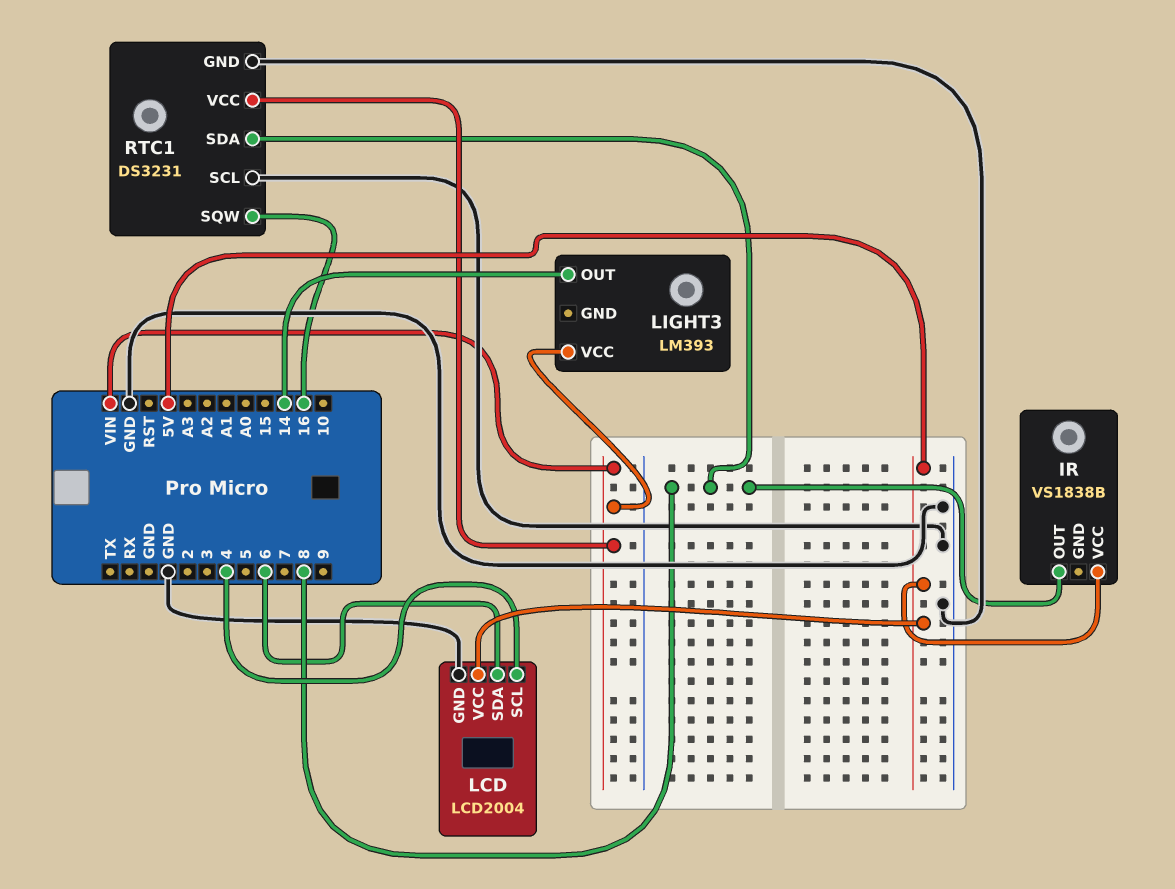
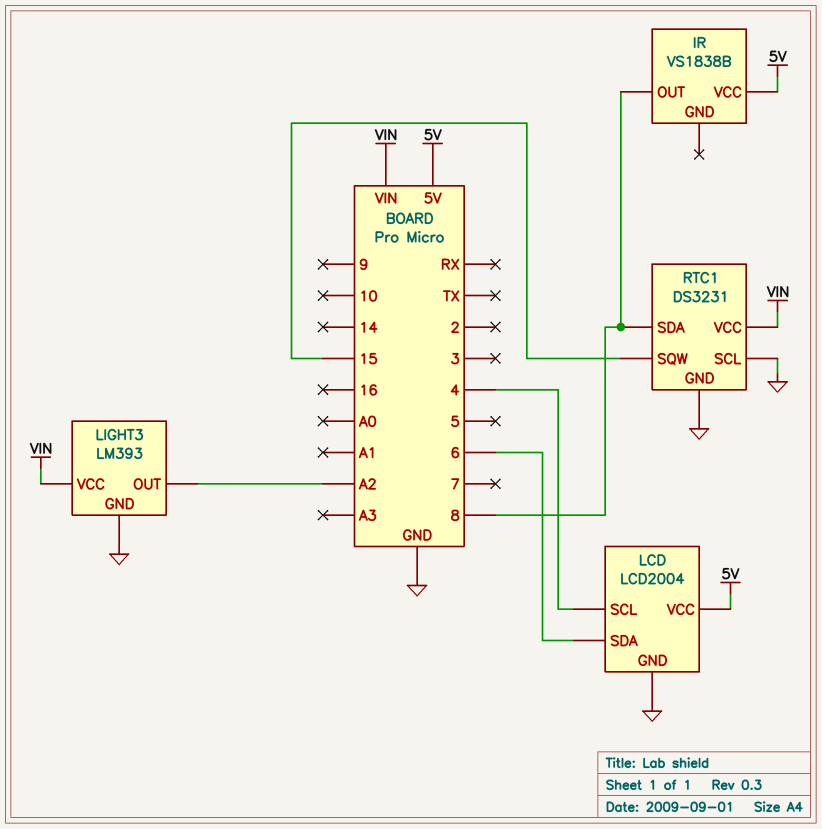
LIGHT3 pin GND: none -> GND
LIGHT3 pin OUT: 14 -> A2
RTC1 pin SQW: 16 -> 15

